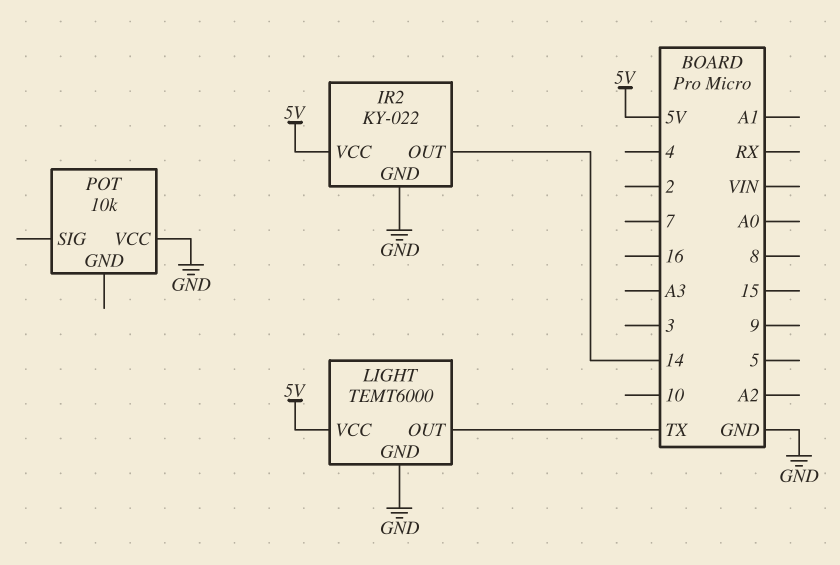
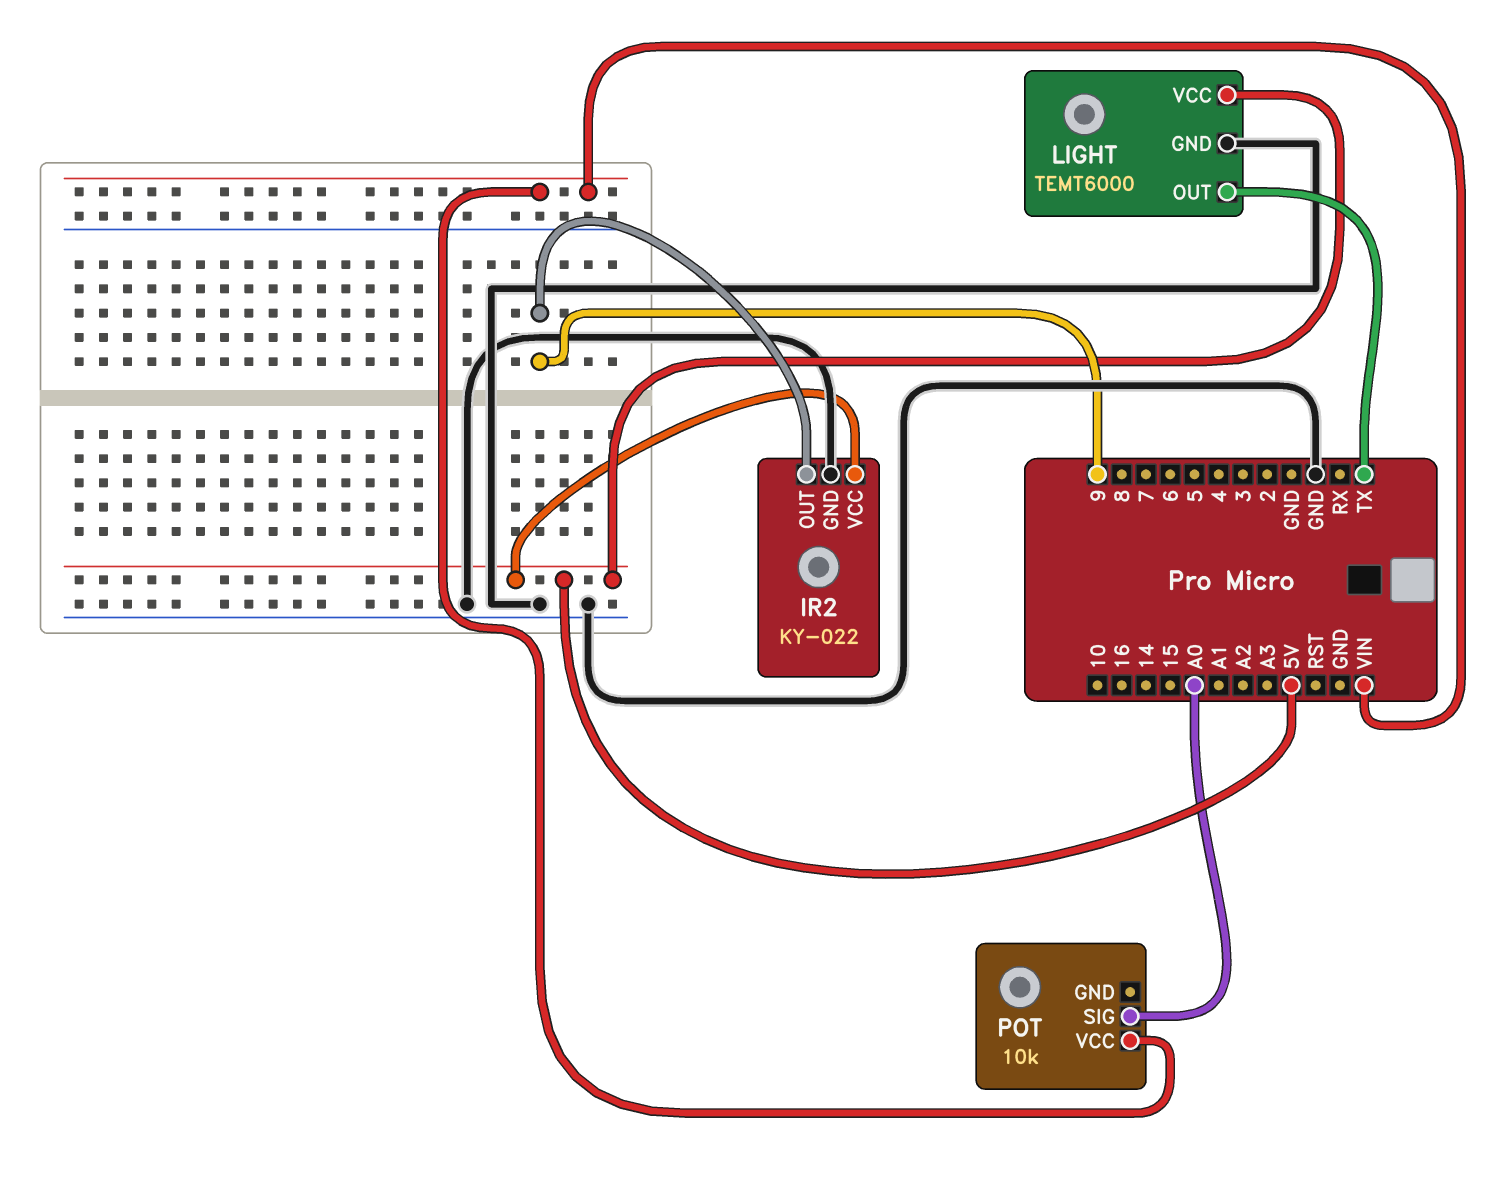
IR2 pin OUT: 14 -> 9
POT pin SIG: none -> A0
POT pin VCC: GND -> VIN

